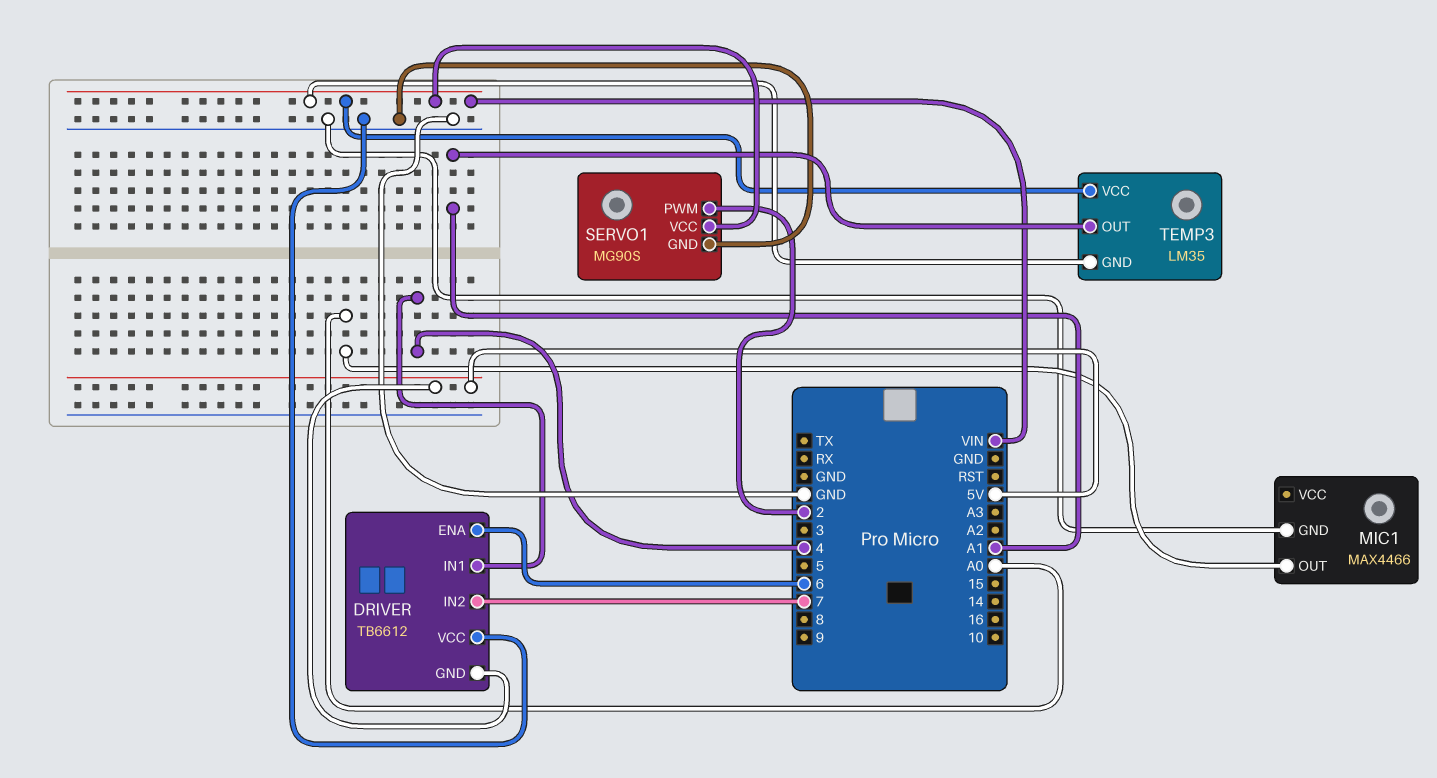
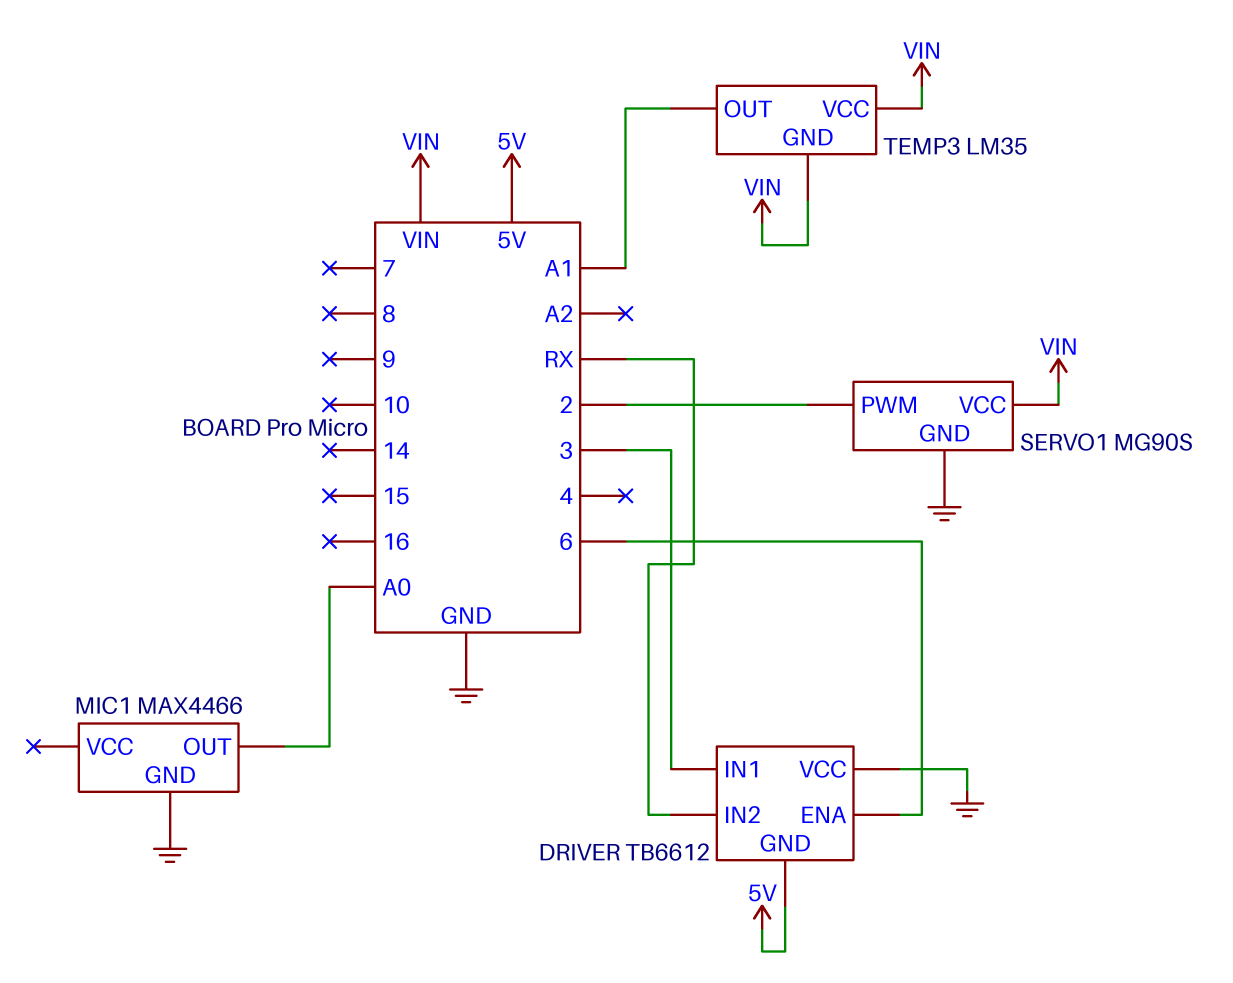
DRIVER pin IN1: 4 -> 3
DRIVER pin IN2: 7 -> RX

